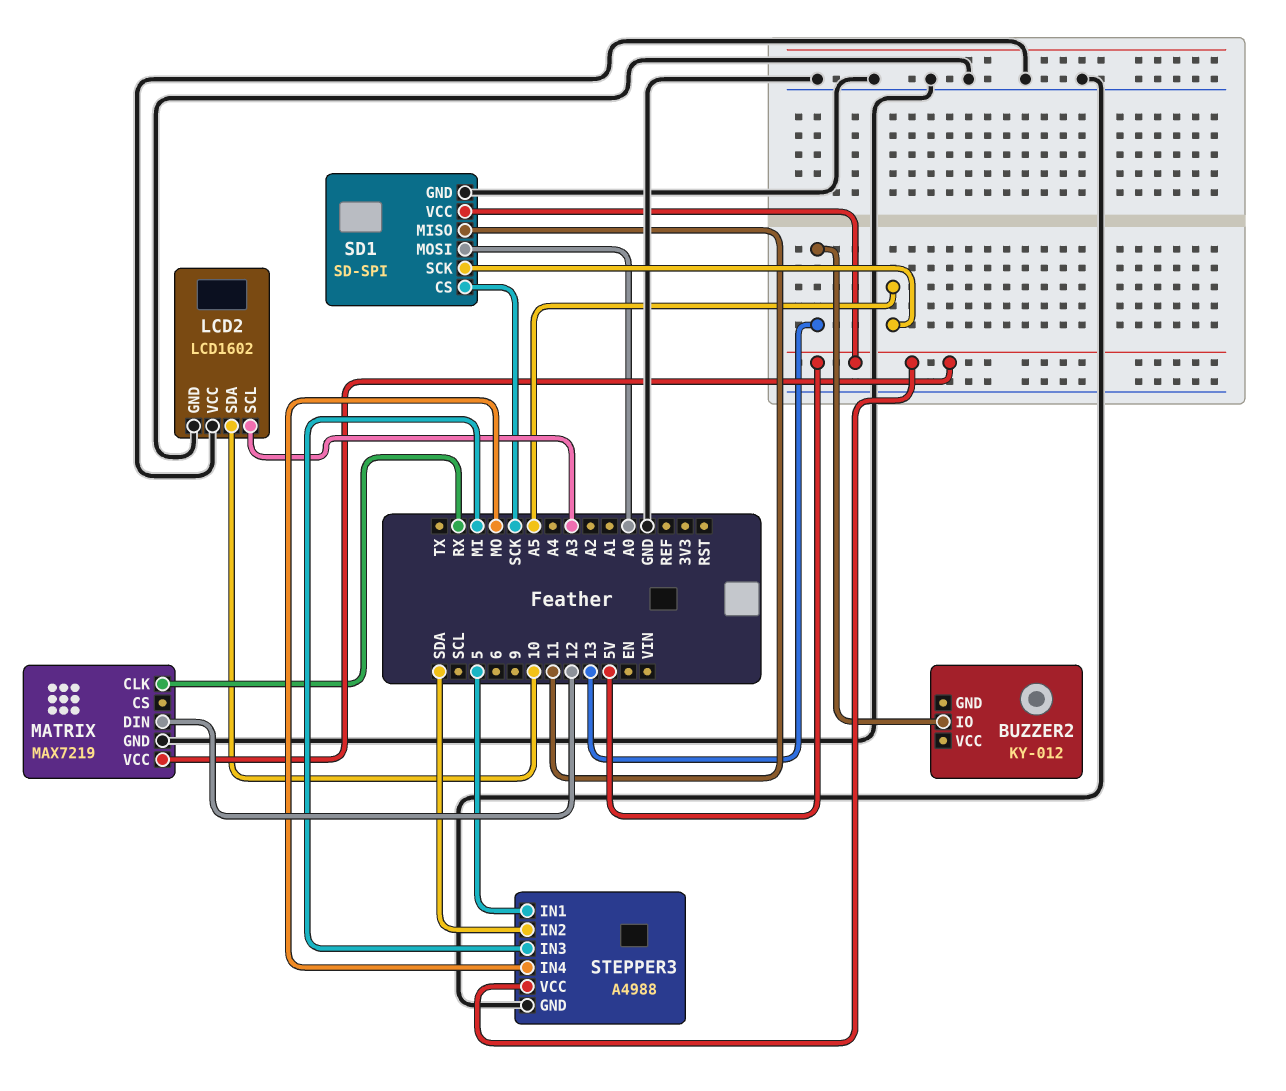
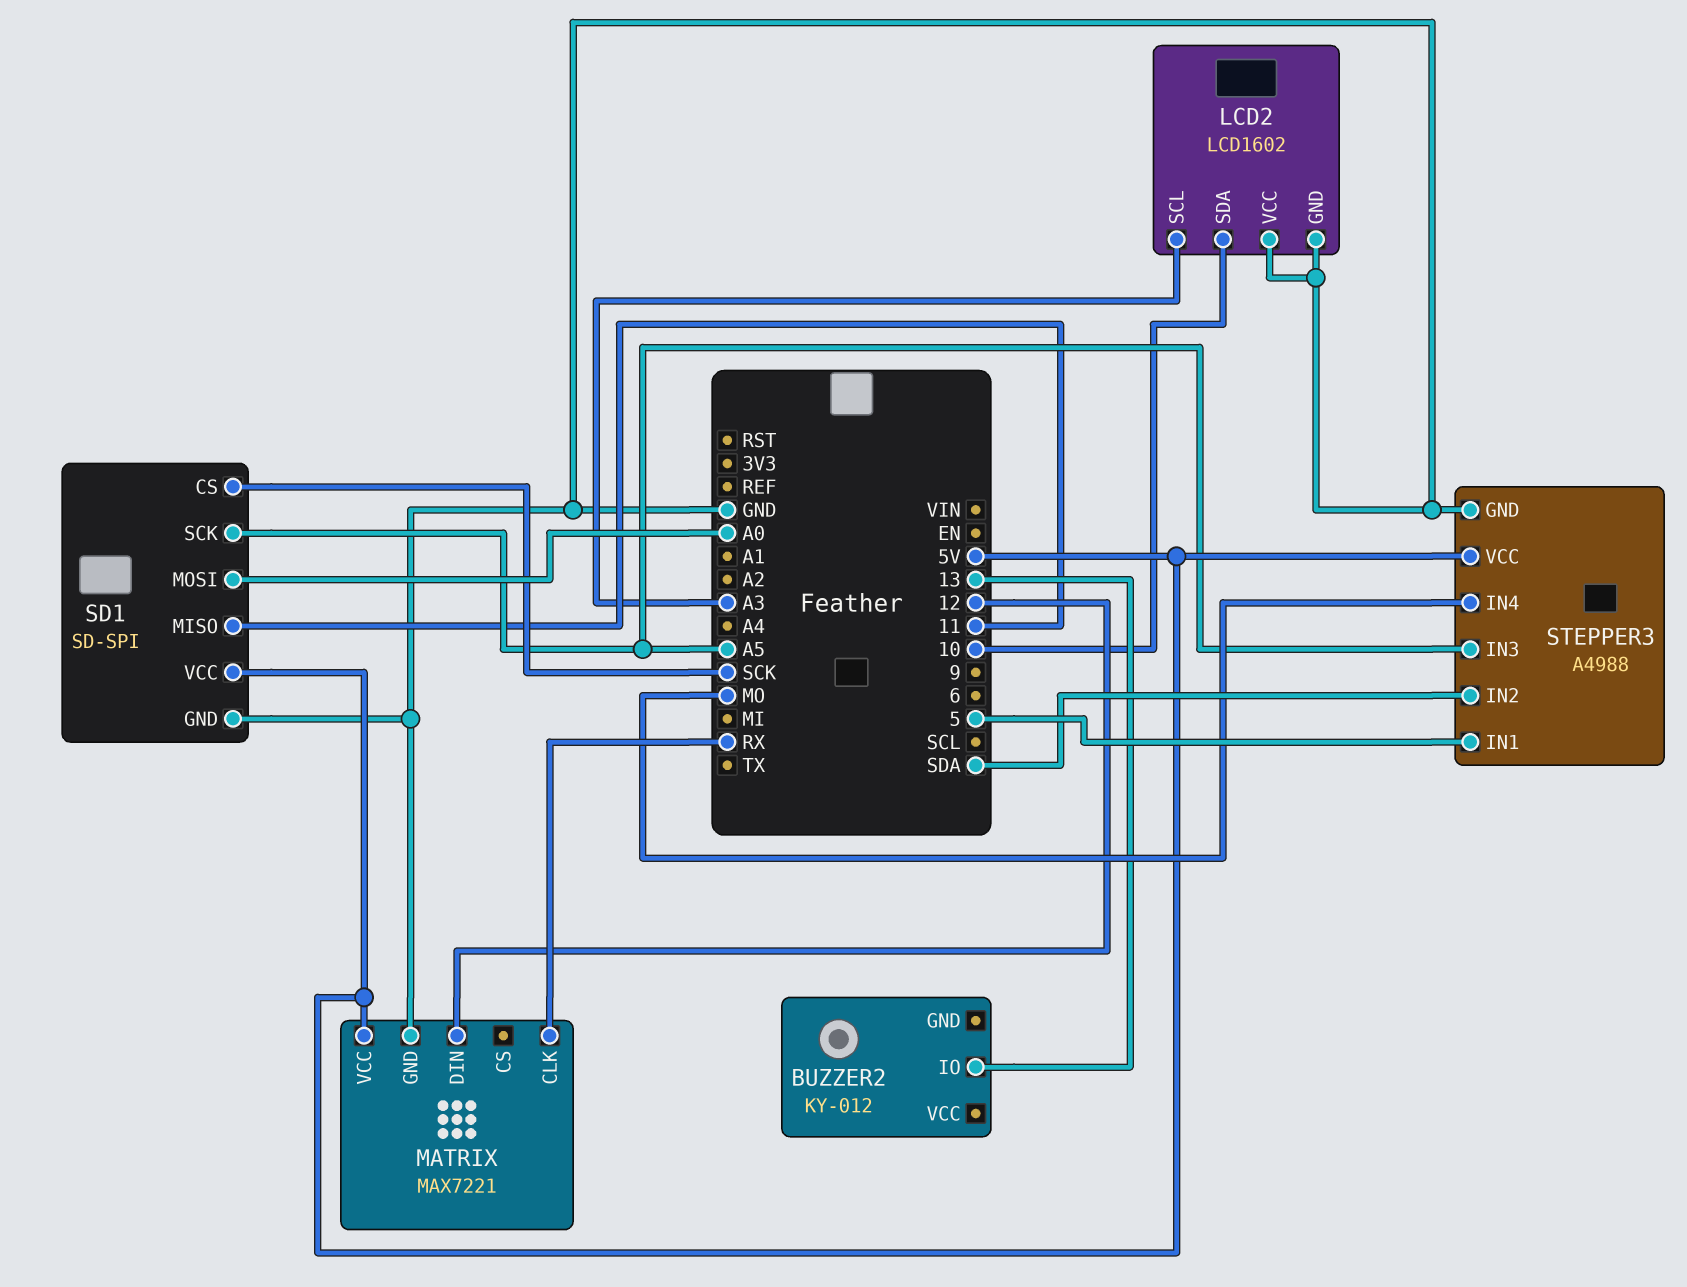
MATRIX: MAX7219 -> MAX7221
STEPPER3 pin IN3: MI -> A5

